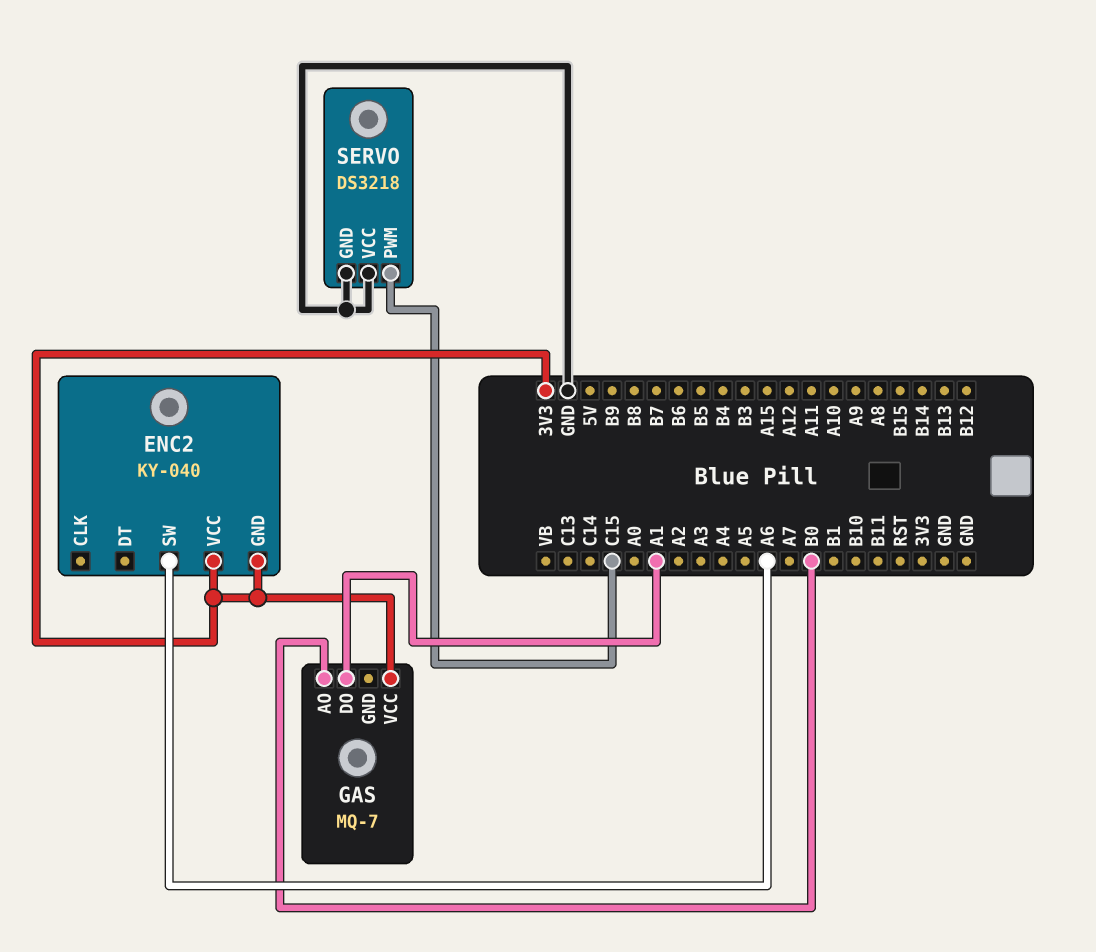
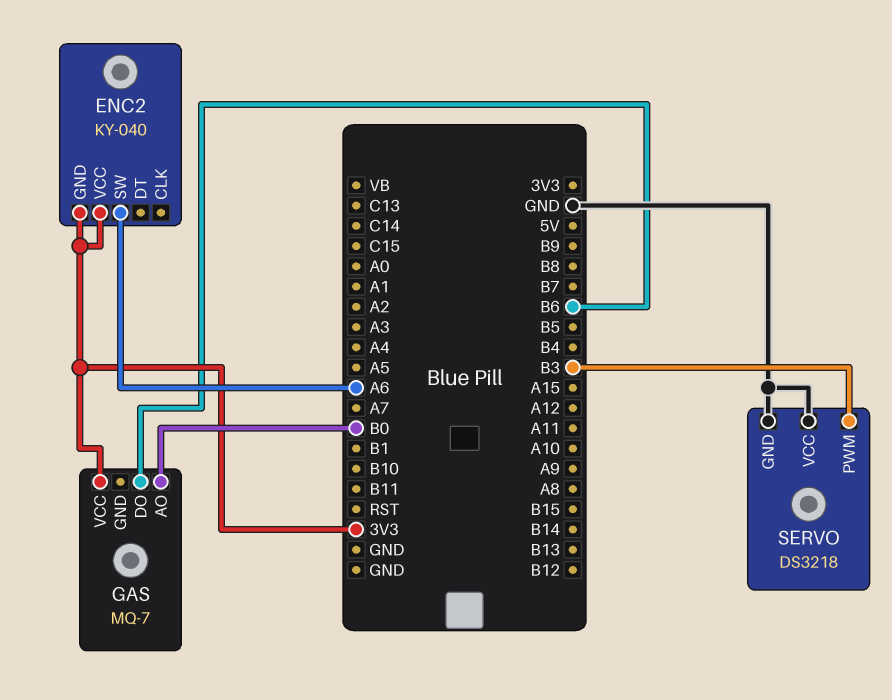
GAS pin DO: A1 -> B6
SERVO pin PWM: C15 -> B3

